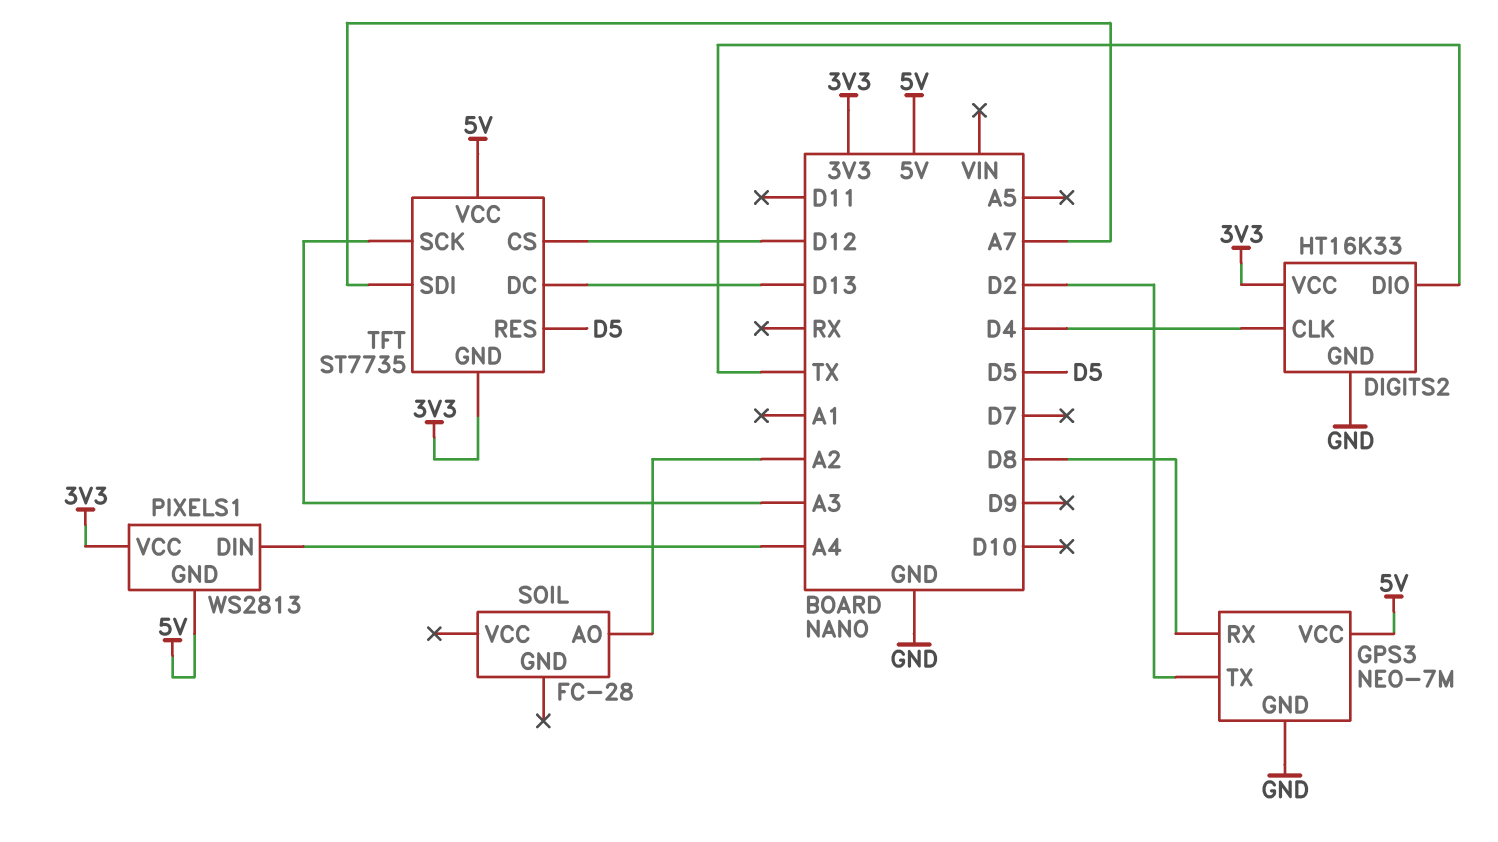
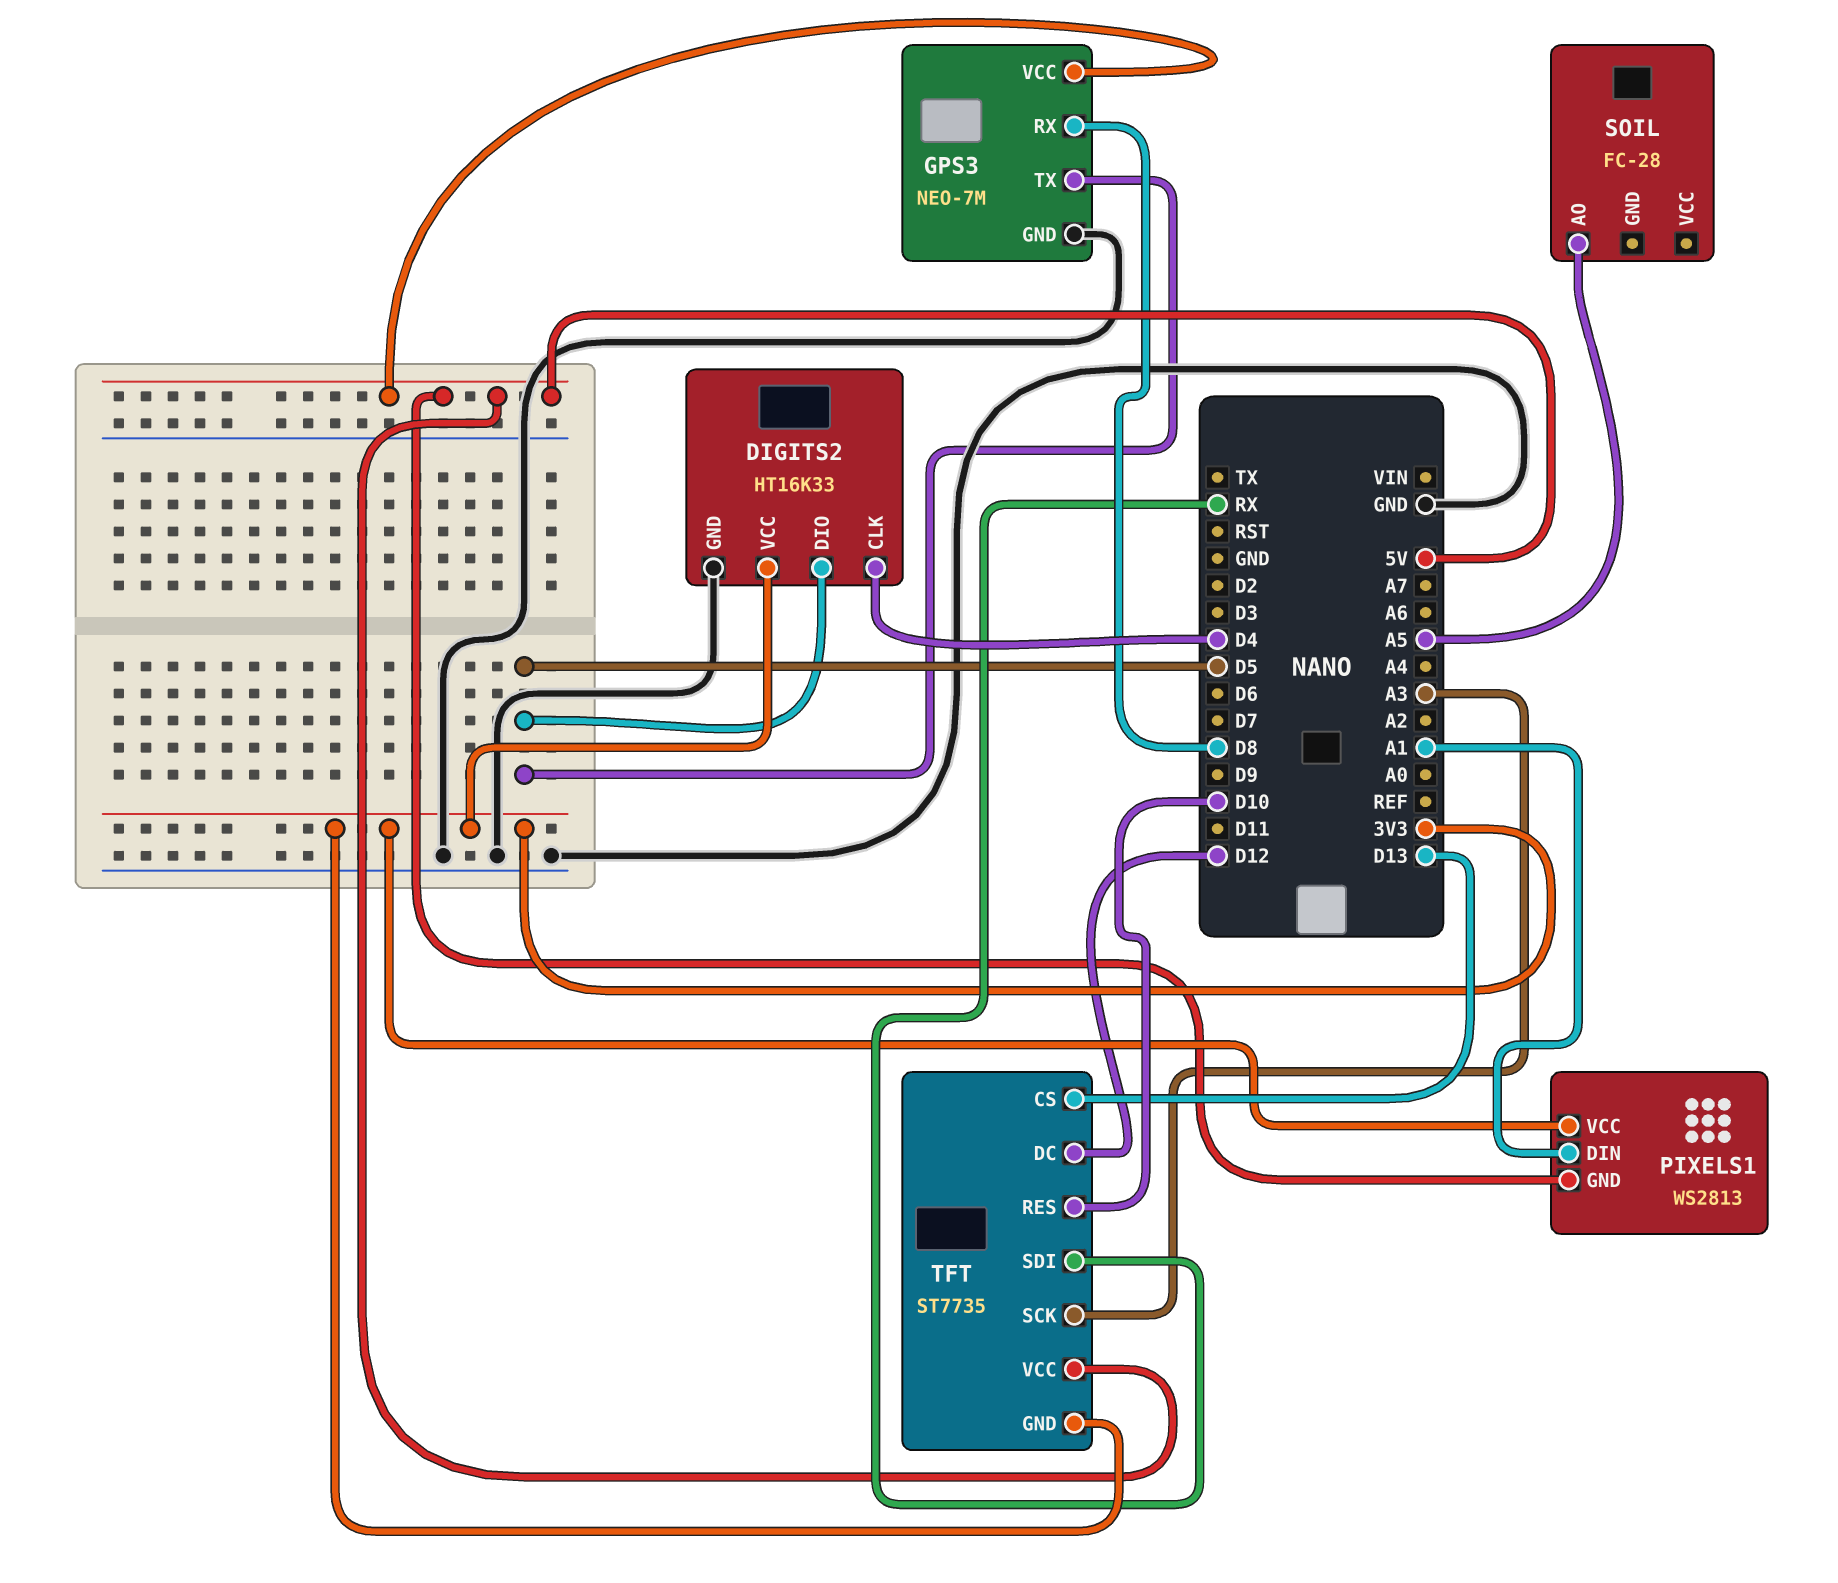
DIGITS2 pin DIO: TX -> D5
GPS3 pin TX: D2 -> D5
PIXELS1 pin DIN: A4 -> A1
SOIL pin AO: A2 -> A5
TFT pin CS: D12 -> D13
TFT pin DC: D13 -> D12
TFT pin RES: D5 -> D10
TFT pin SDI: A7 -> RX

